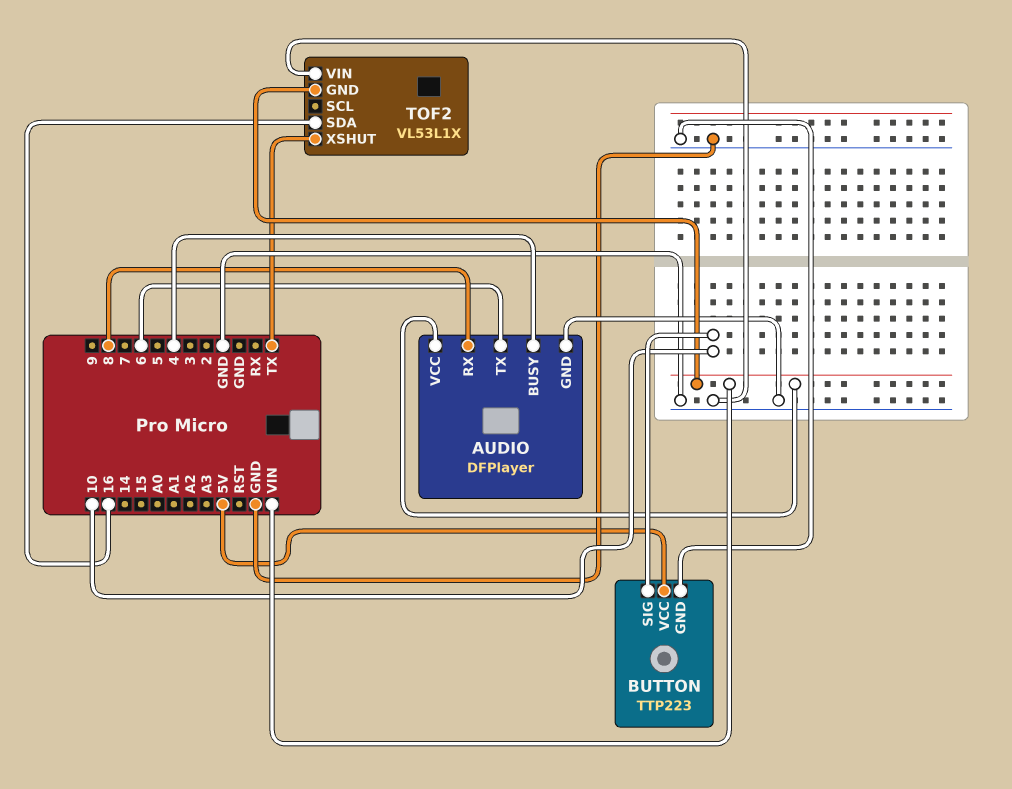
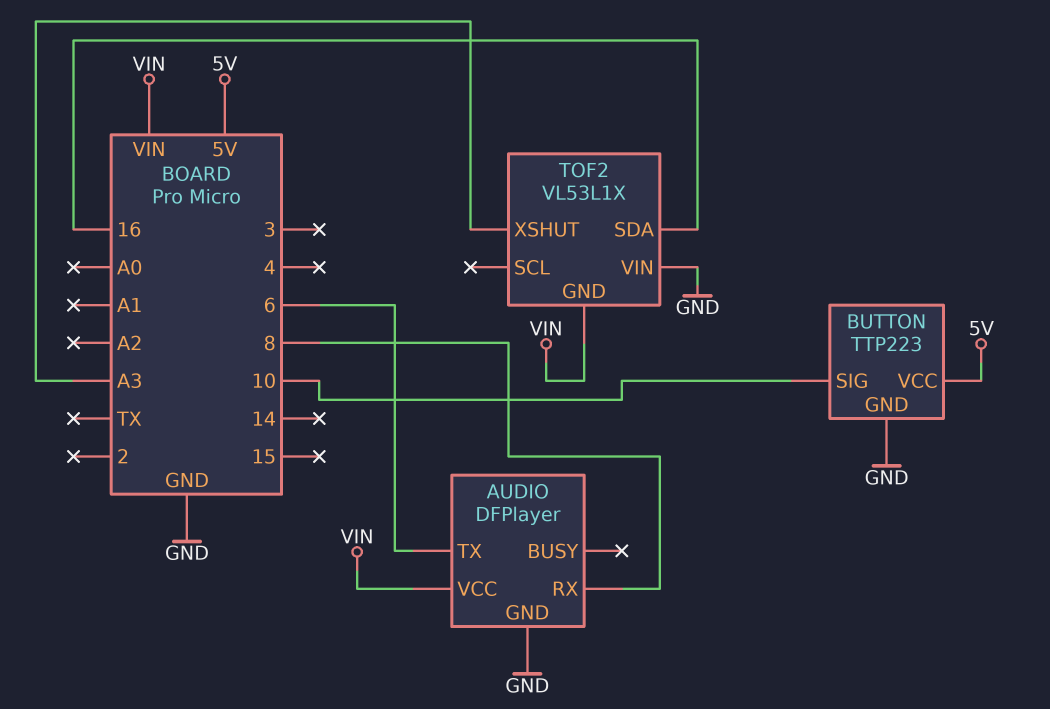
AUDIO pin BUSY: 4 -> none
TOF2 pin XSHUT: TX -> A3

